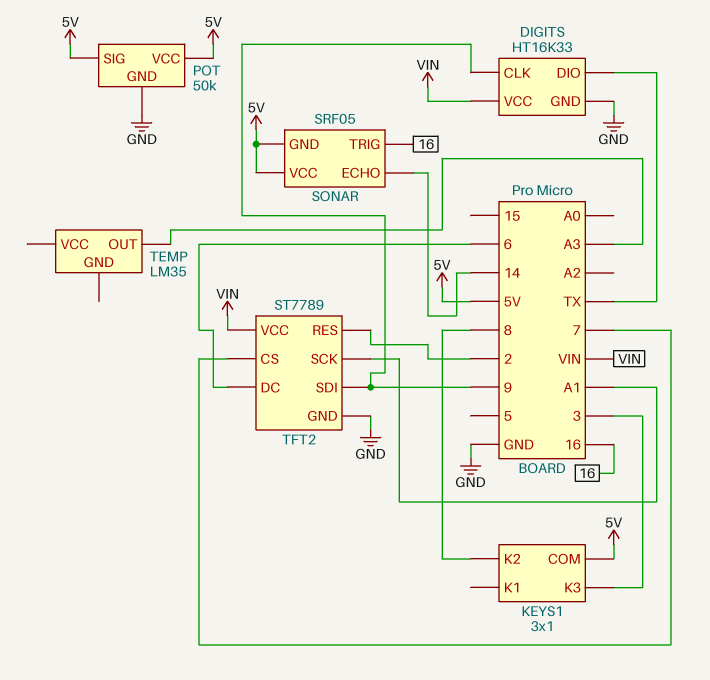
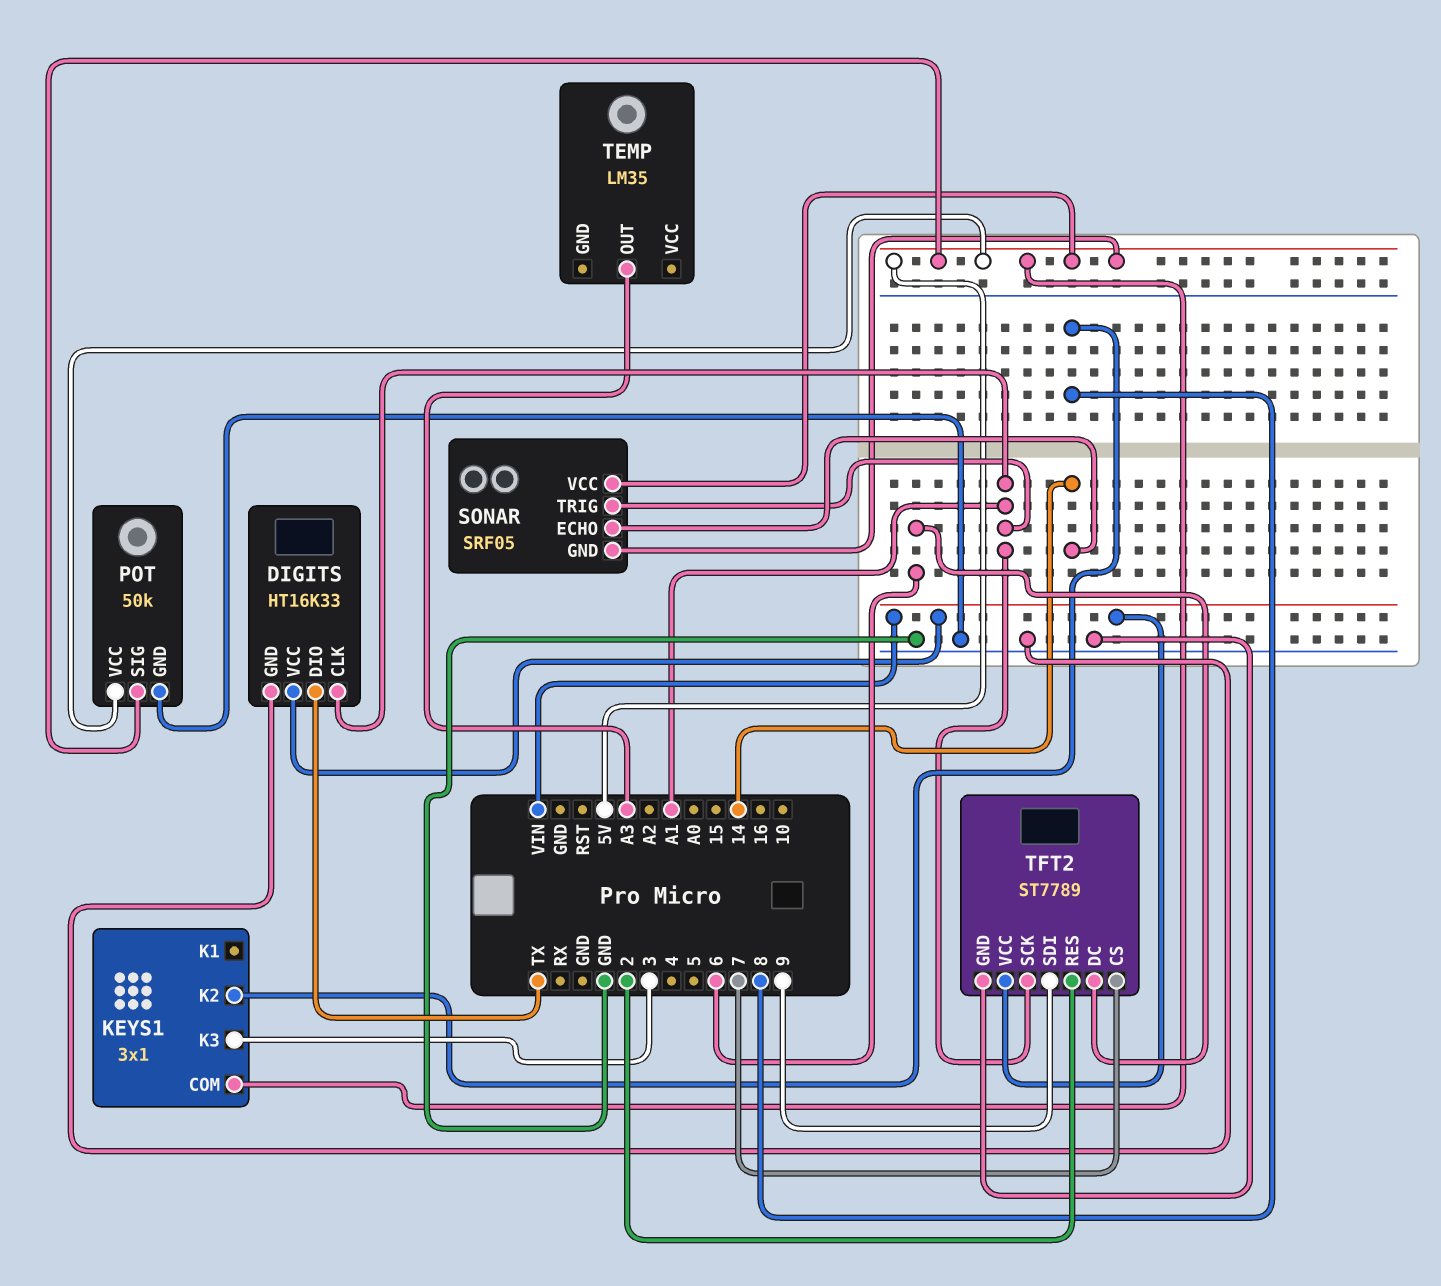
DIGITS pin CLK: 9 -> A1
SONAR pin TRIG: 16 -> A1

